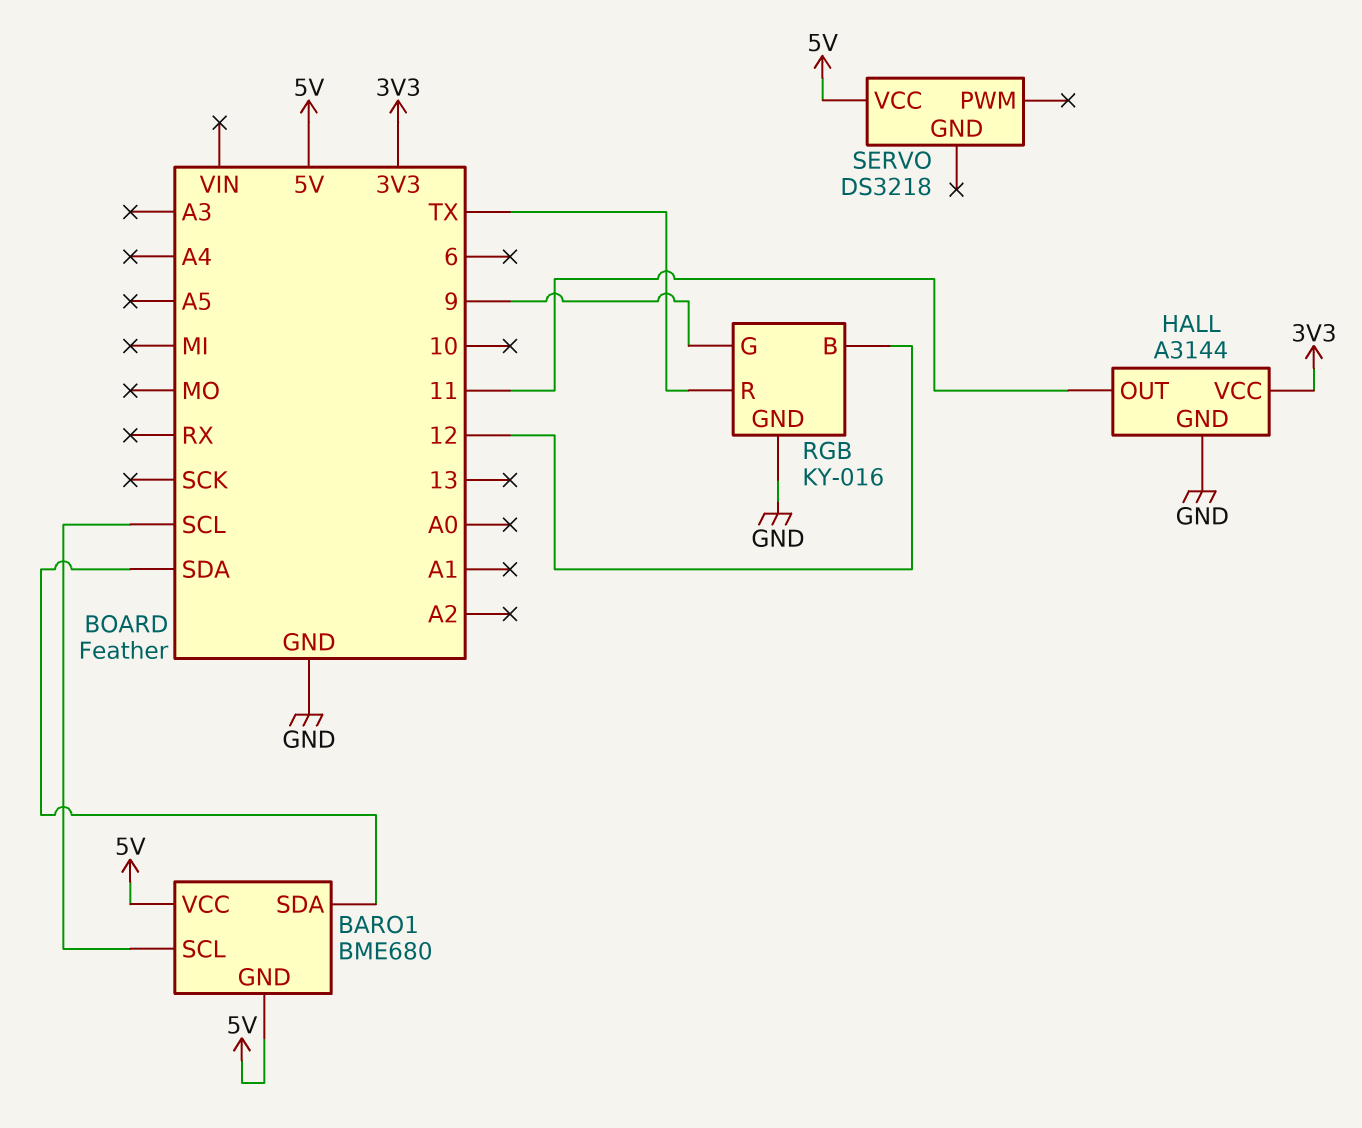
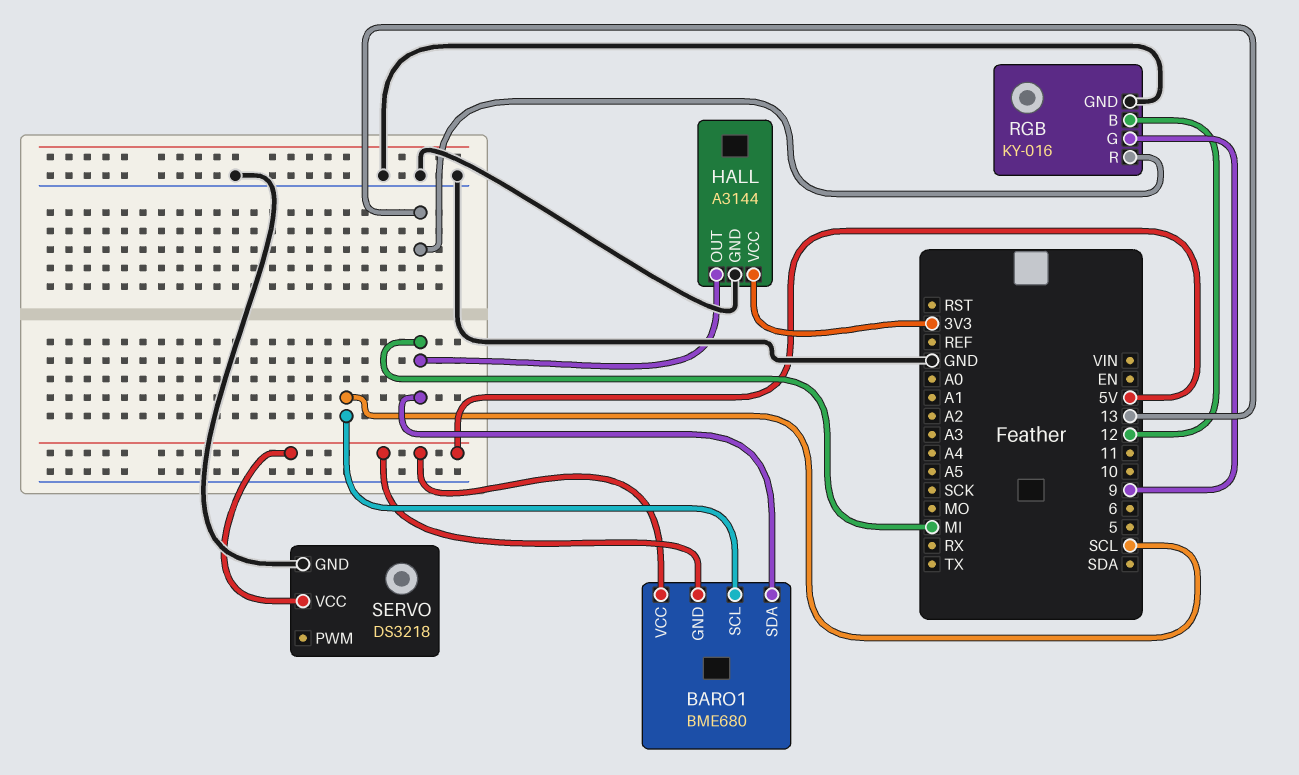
BARO1 pin SDA: SDA -> MI
HALL pin OUT: 11 -> MI
RGB pin R: TX -> 13
SERVO pin GND: none -> GND

